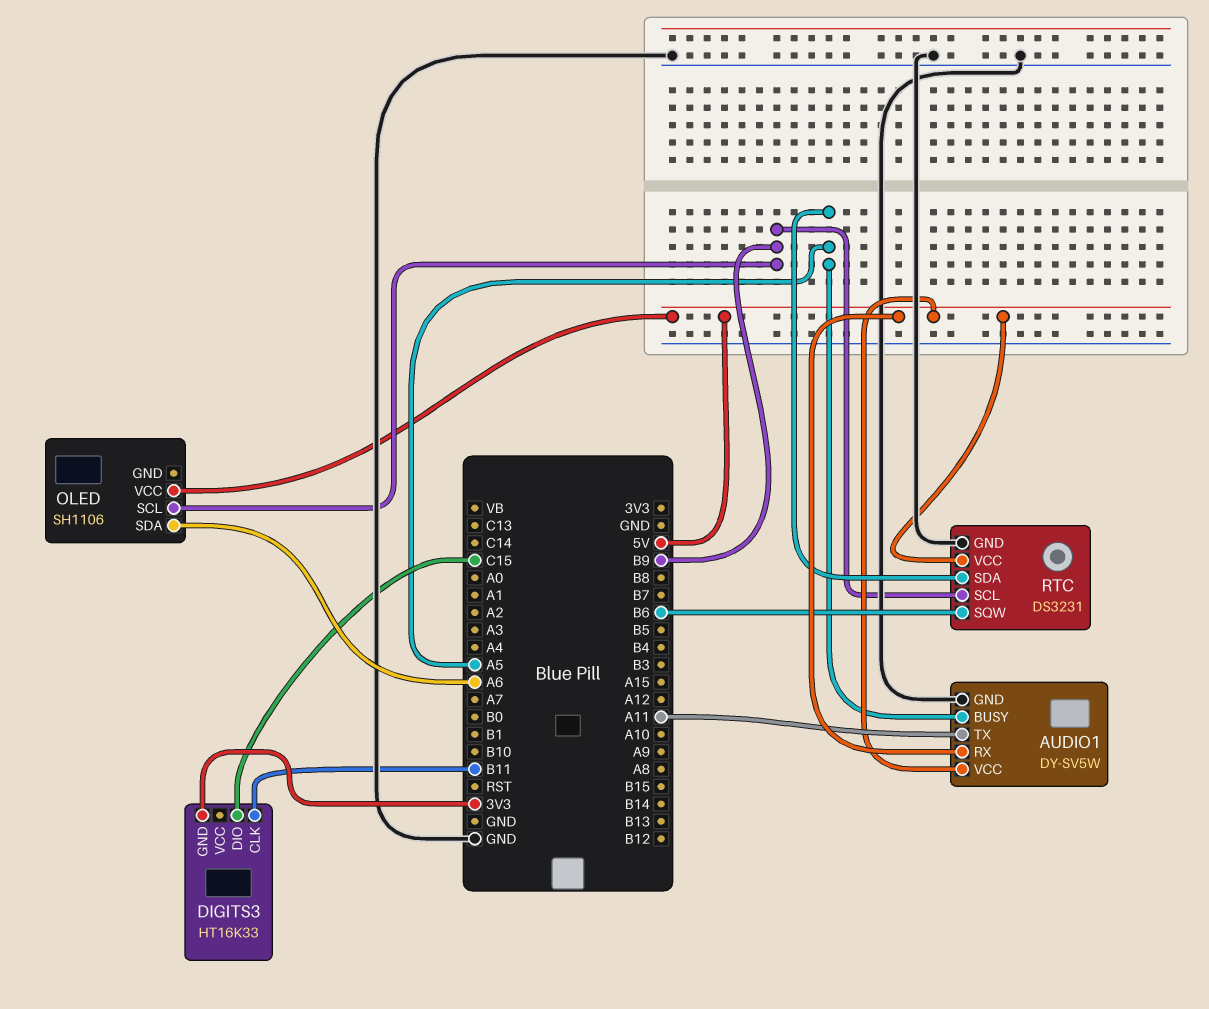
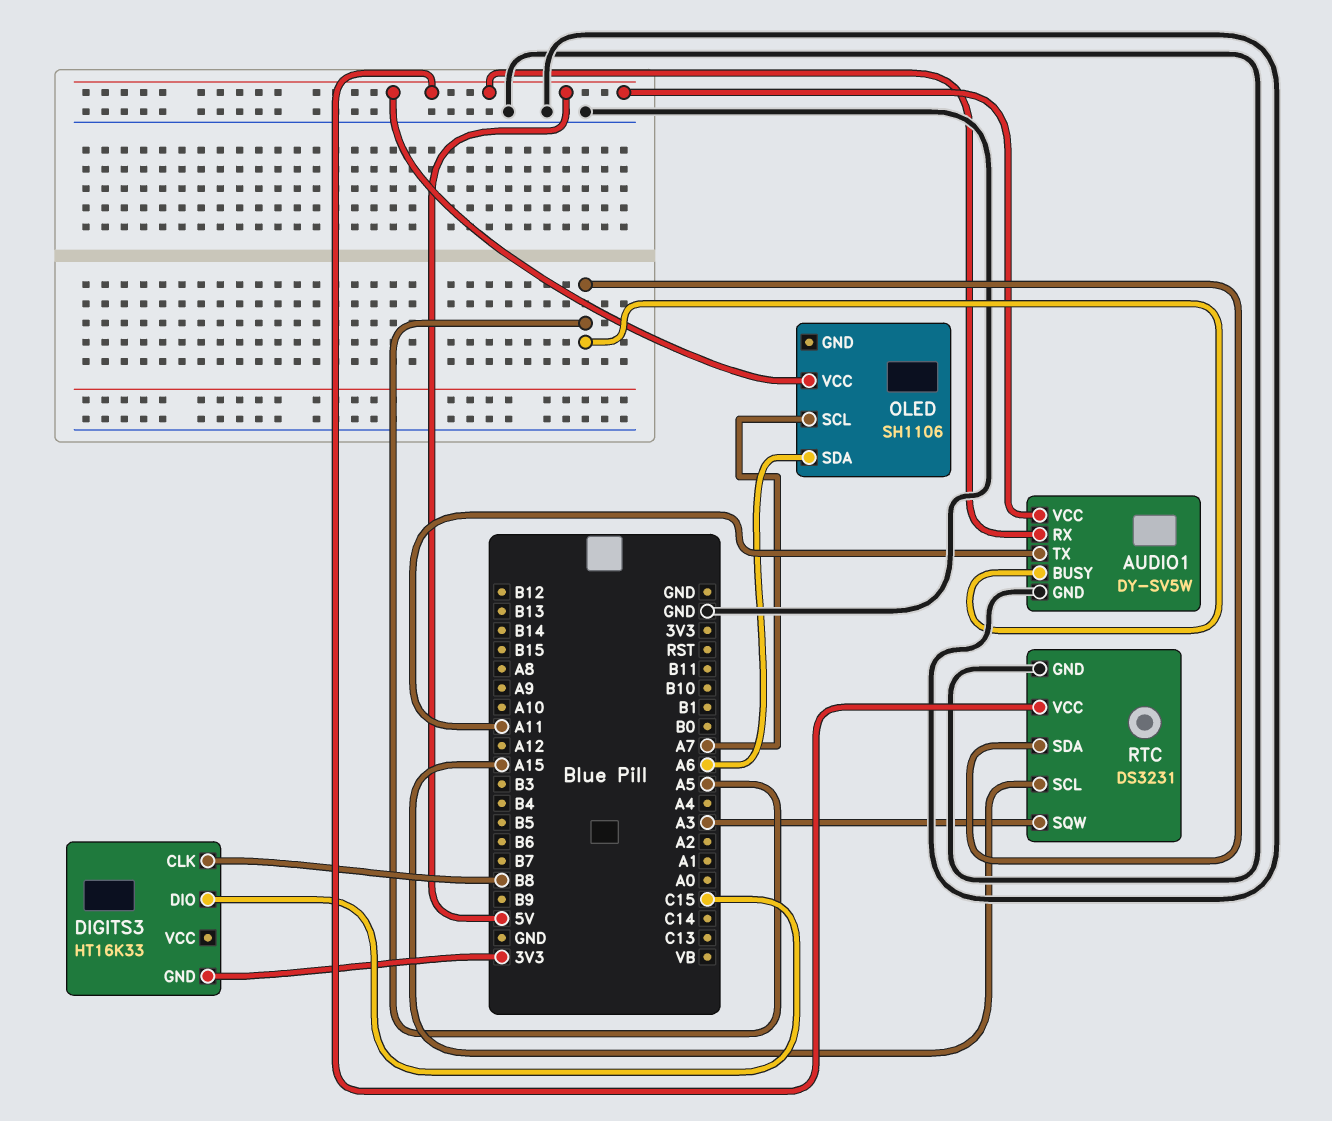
DIGITS3 pin CLK: B11 -> B8
OLED pin SCL: B9 -> A7
RTC pin SCL: B9 -> A15
RTC pin SQW: B6 -> A3

